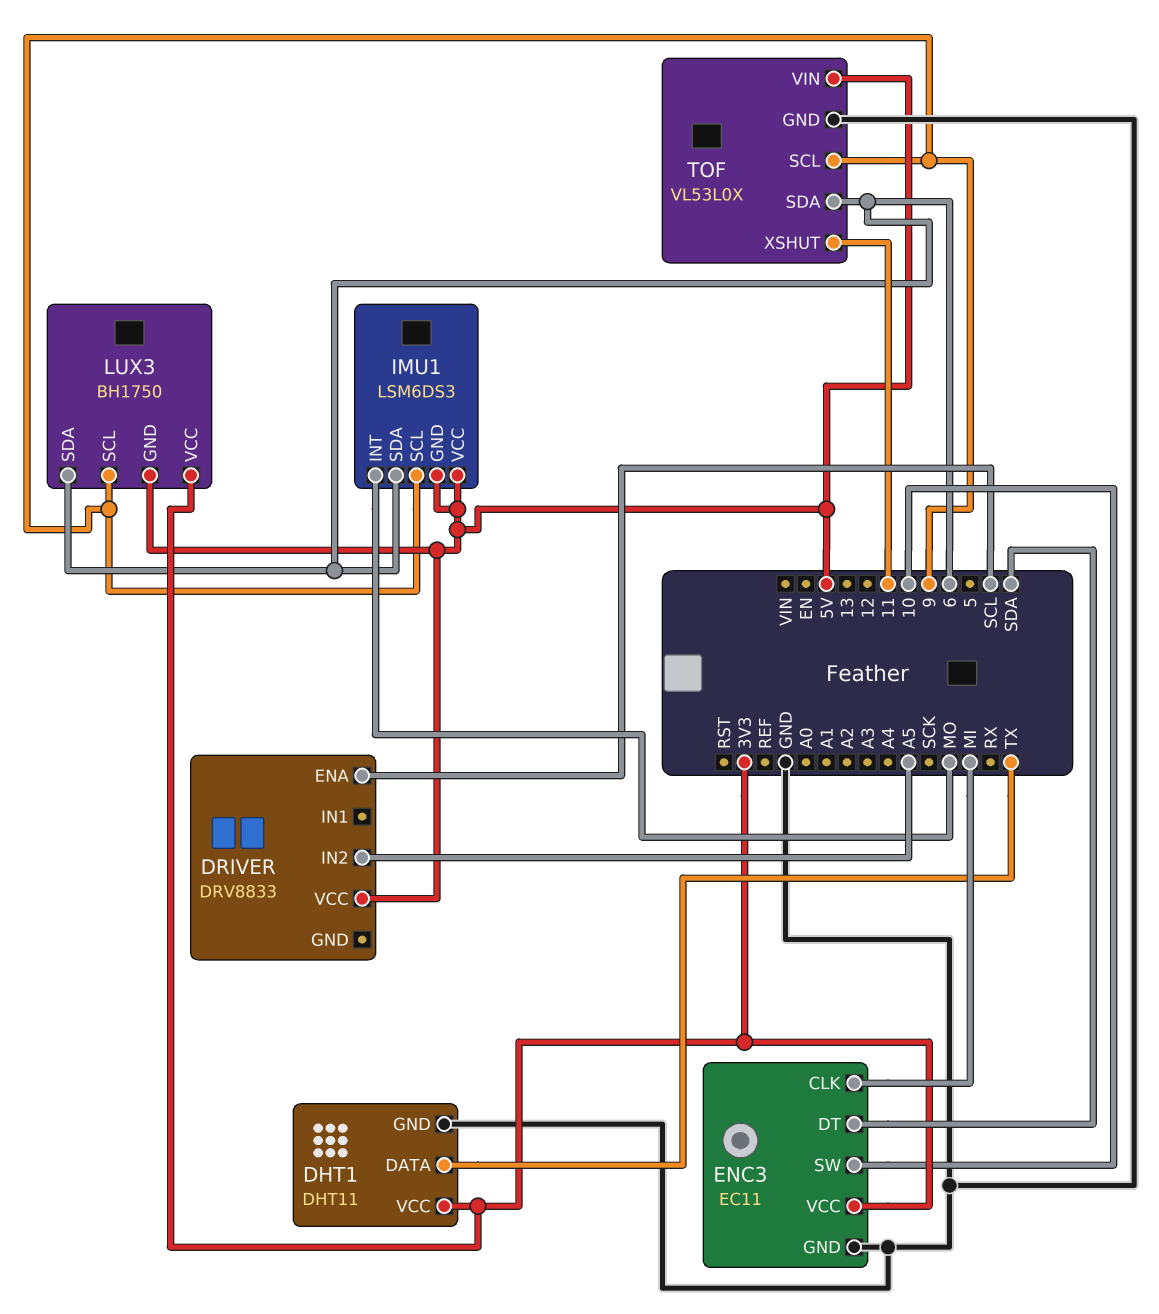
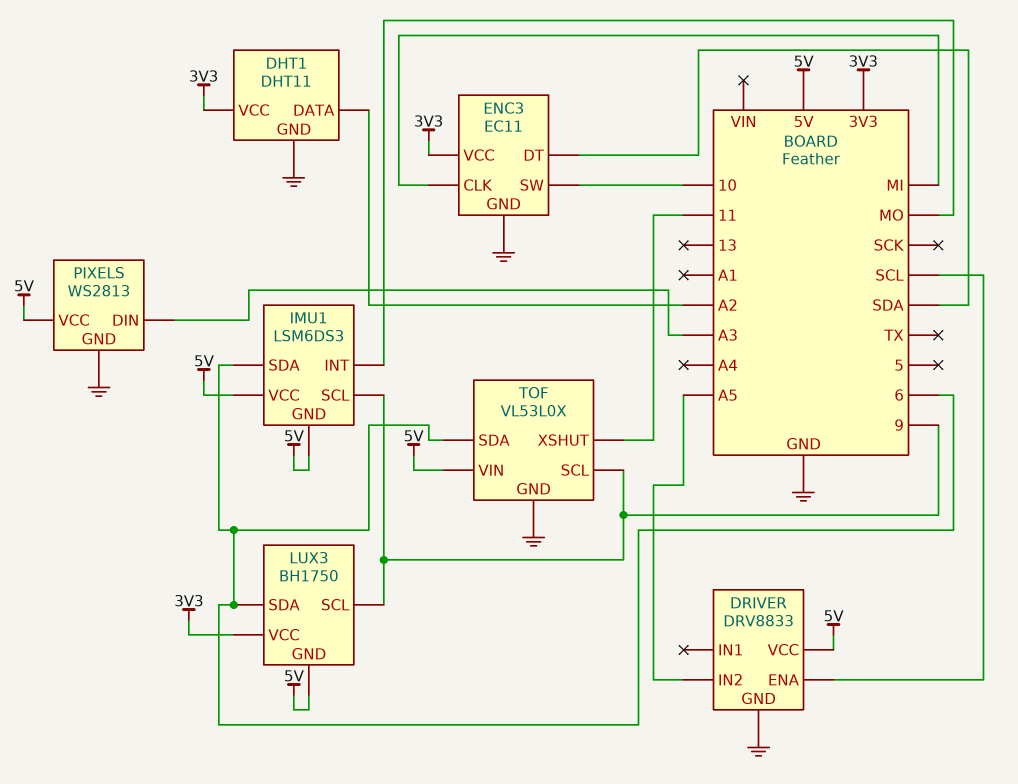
DHT1 pin DATA: TX -> A2
DRIVER pin GND: none -> GND
PIXELS: none -> WS2813
PIXELS pin DIN: none -> A3
PIXELS pin GND: none -> GND
PIXELS pin VCC: none -> 5V

